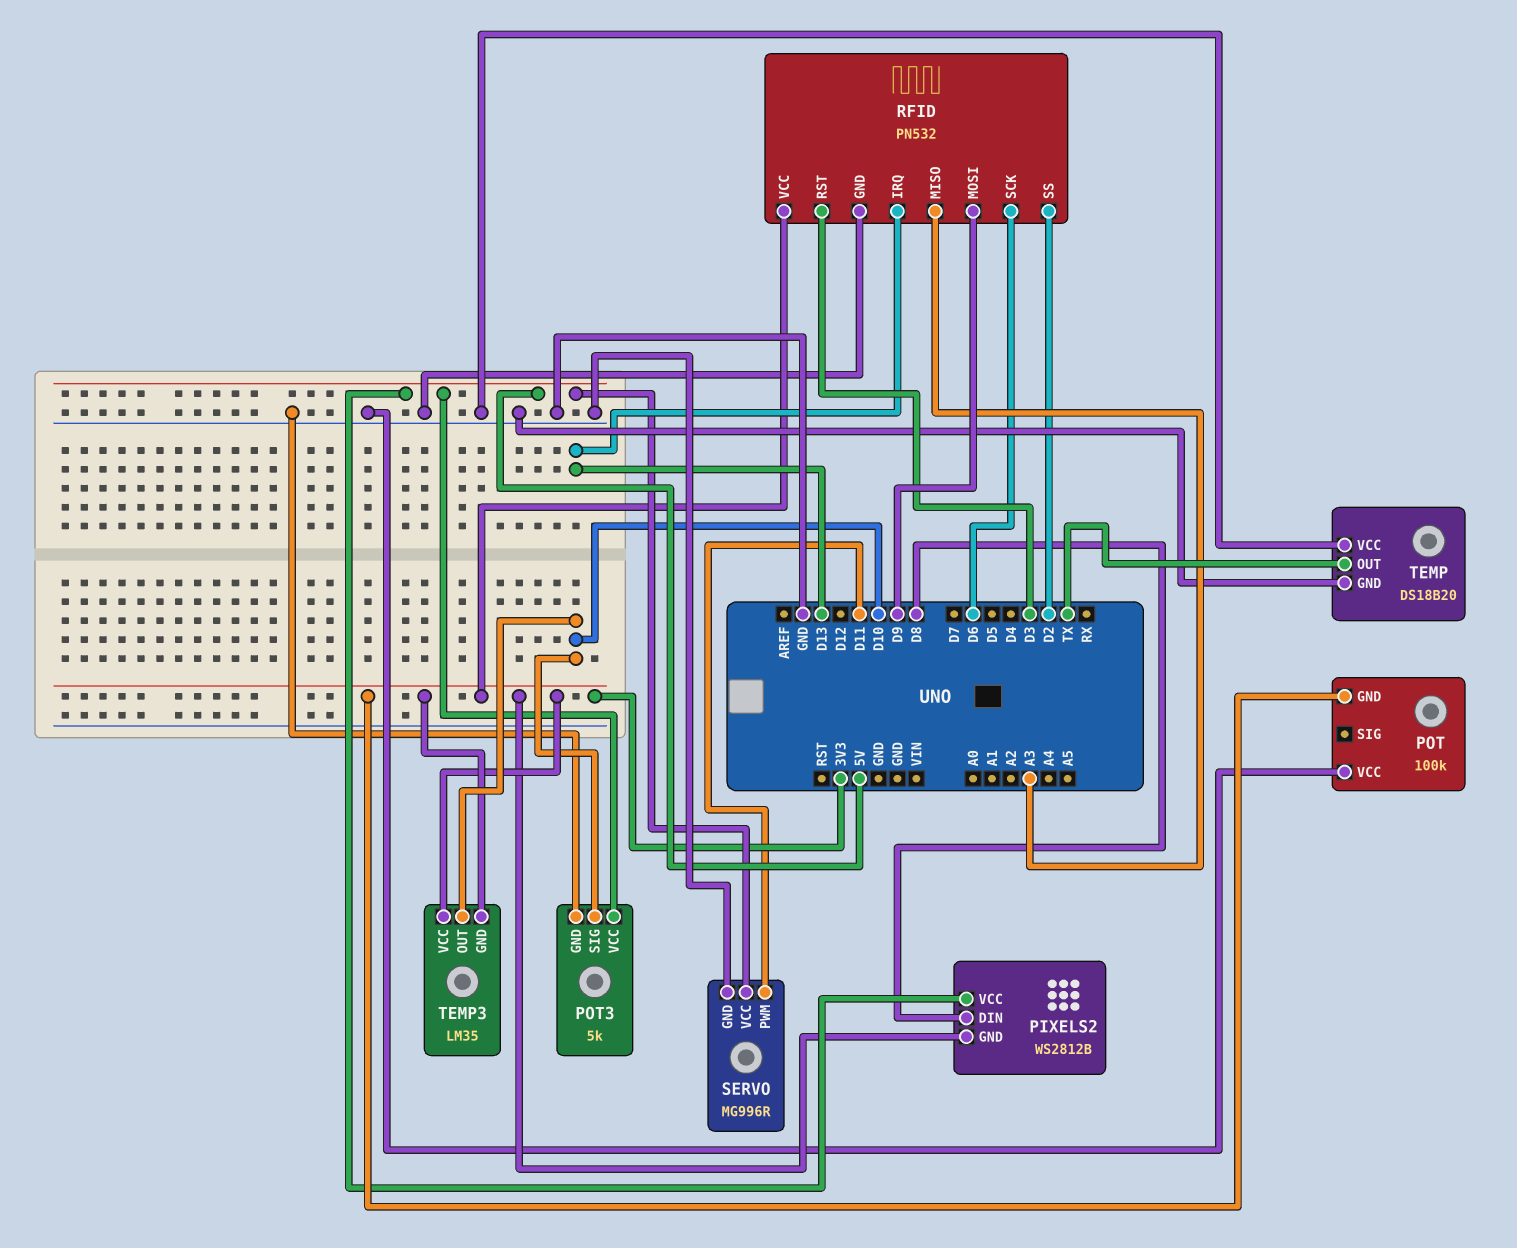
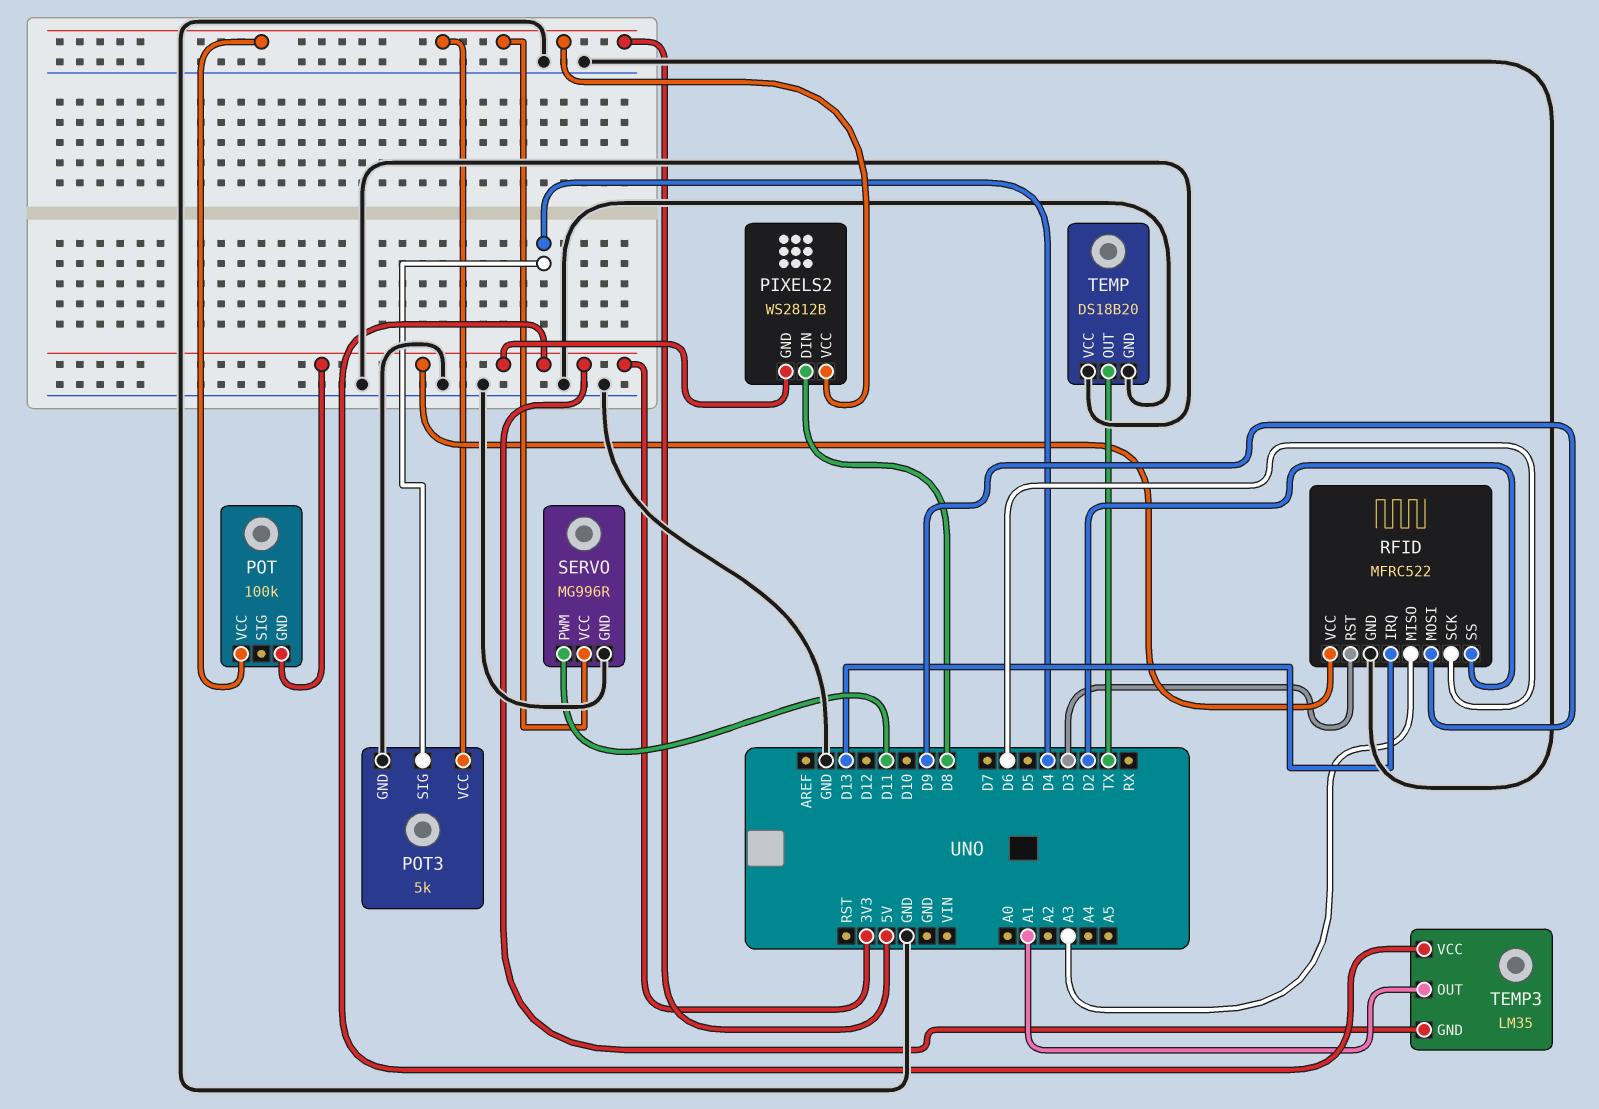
POT pin VCC: GND -> 5V
POT3 pin SIG: D10 -> D4
RFID: PN532 -> MFRC522
TEMP3 pin OUT: D10 -> A1

